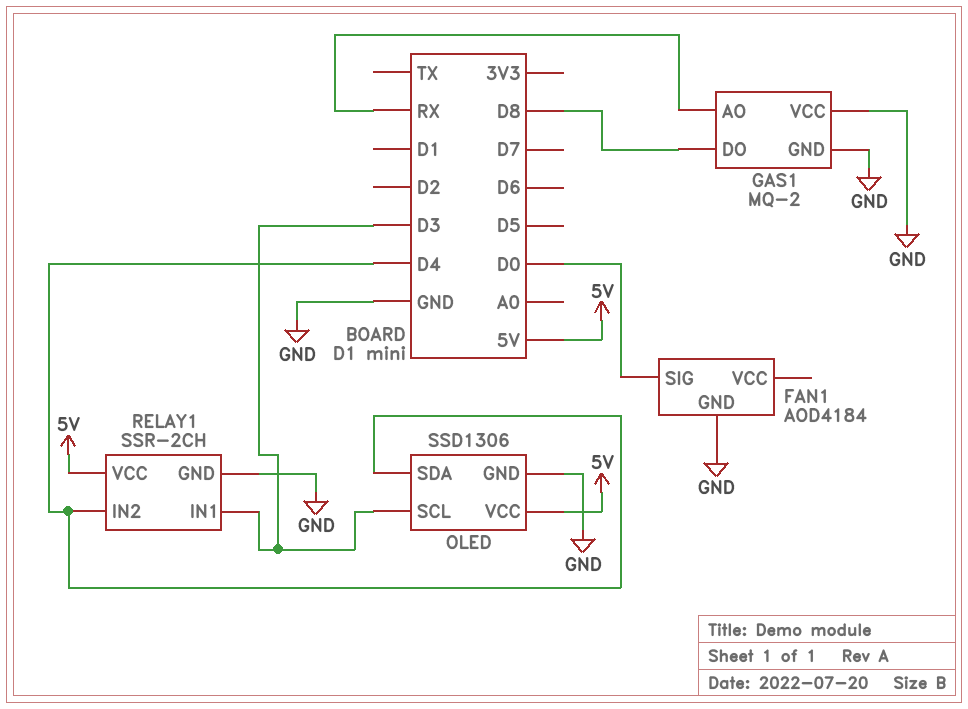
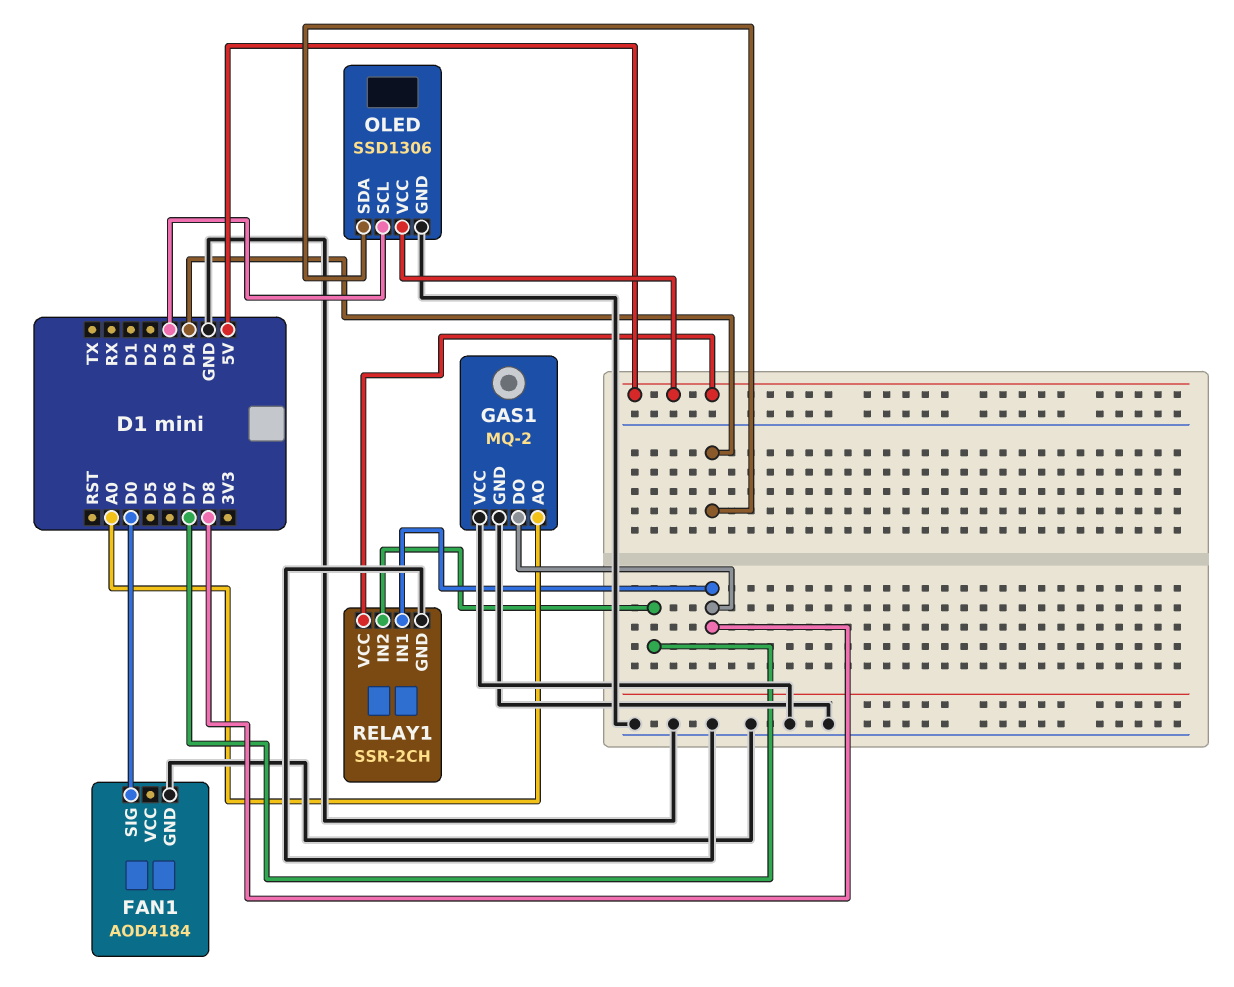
GAS1 pin AO: RX -> A0
RELAY1 pin IN1: D3 -> D8
RELAY1 pin IN2: D4 -> D7

